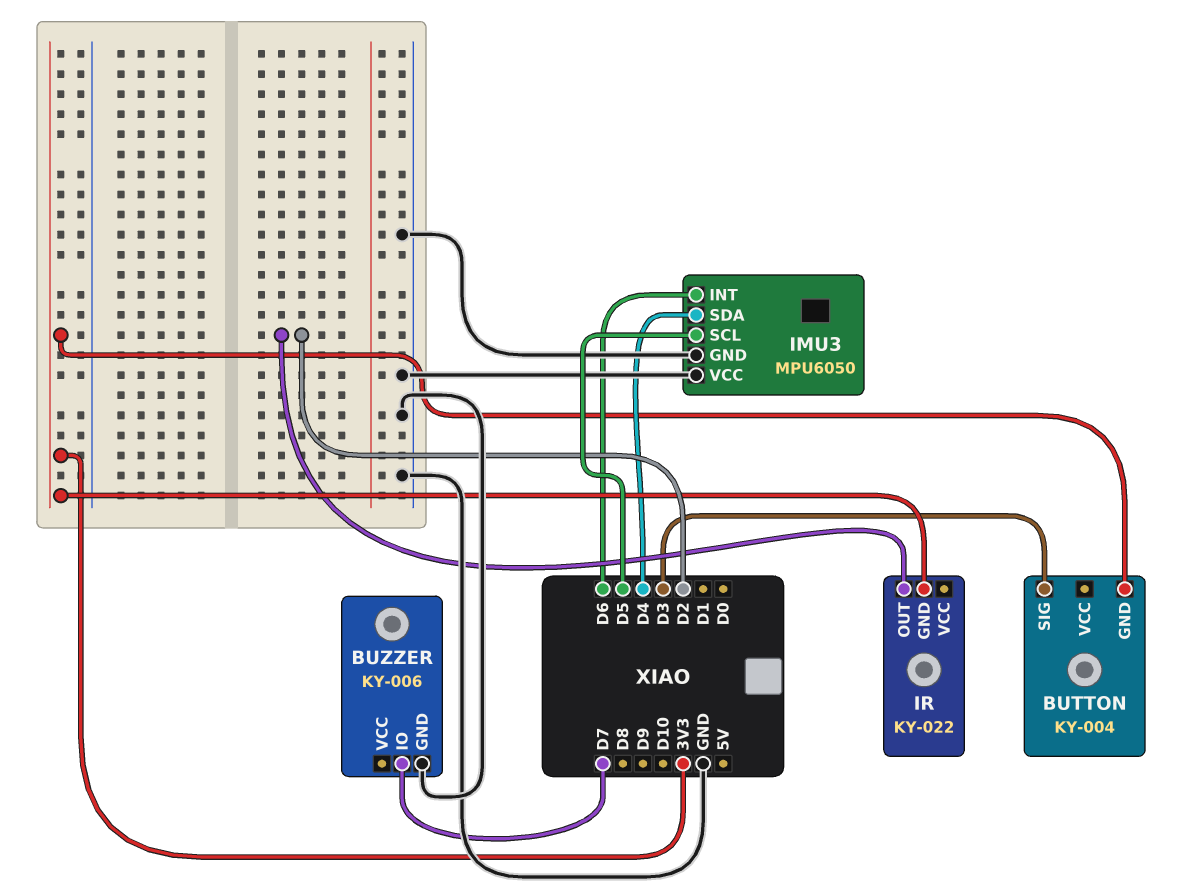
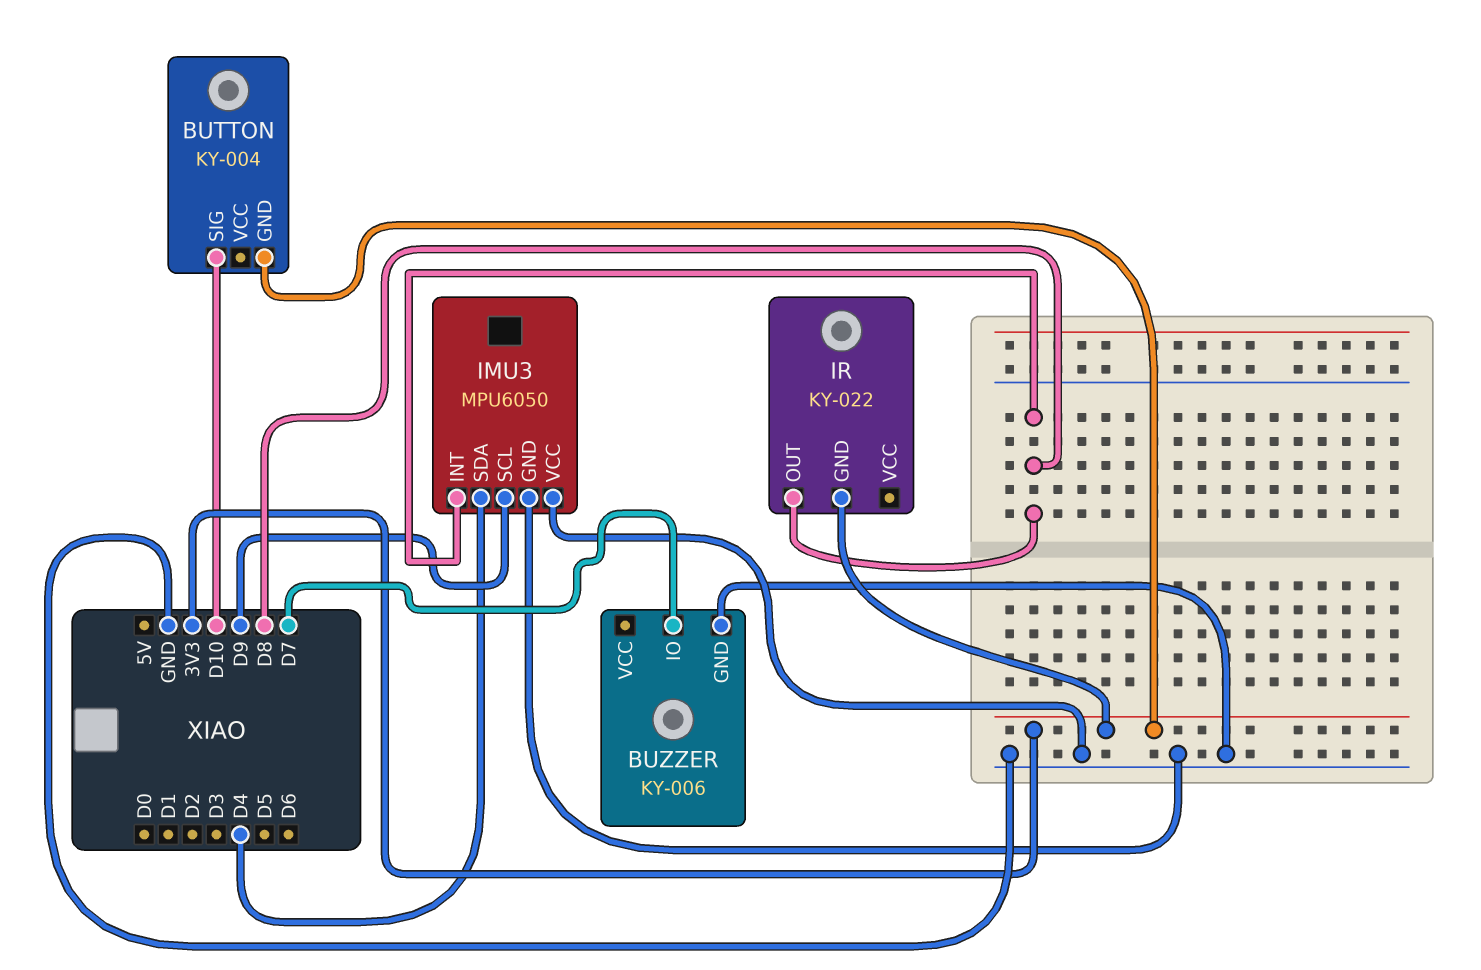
BUTTON pin SIG: D3 -> D10
IMU3 pin INT: D6 -> D8
IMU3 pin SCL: D5 -> D9
IR pin OUT: D2 -> D8

